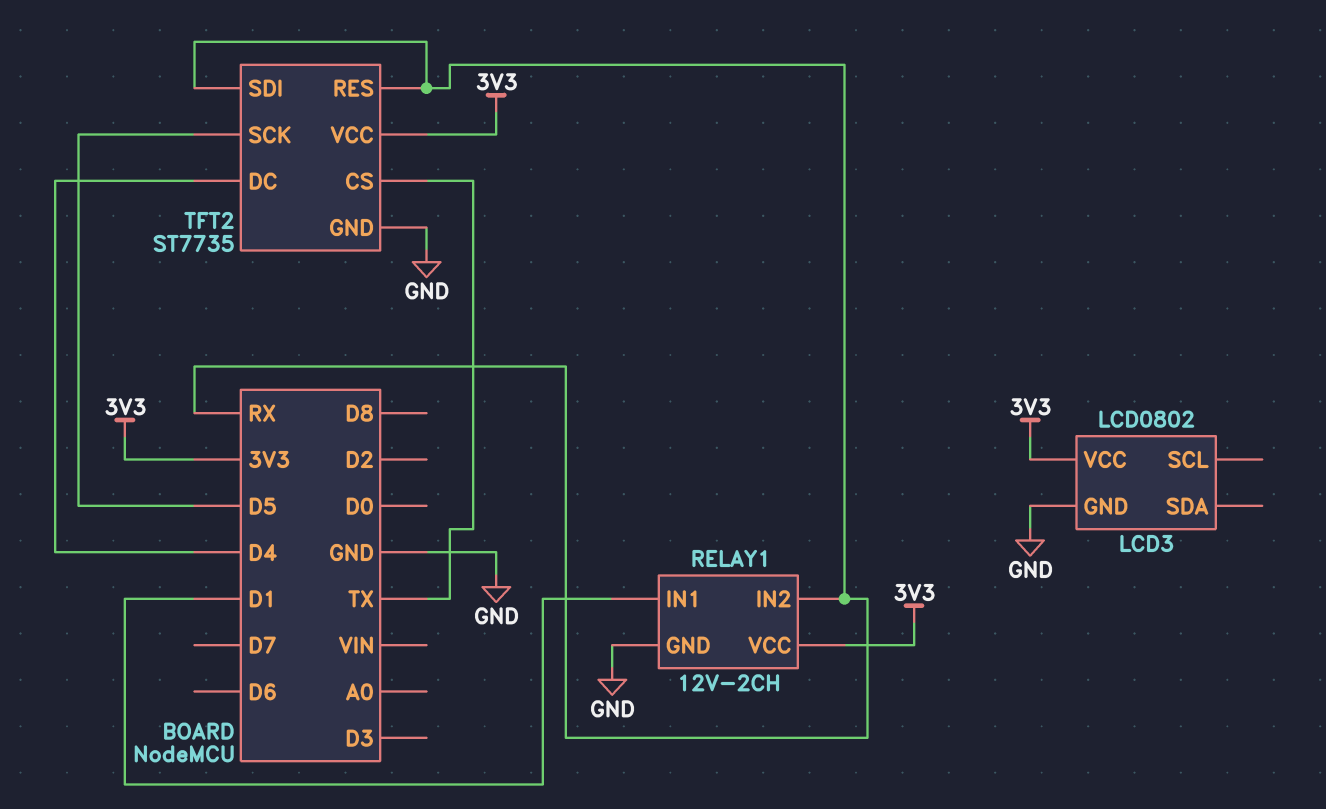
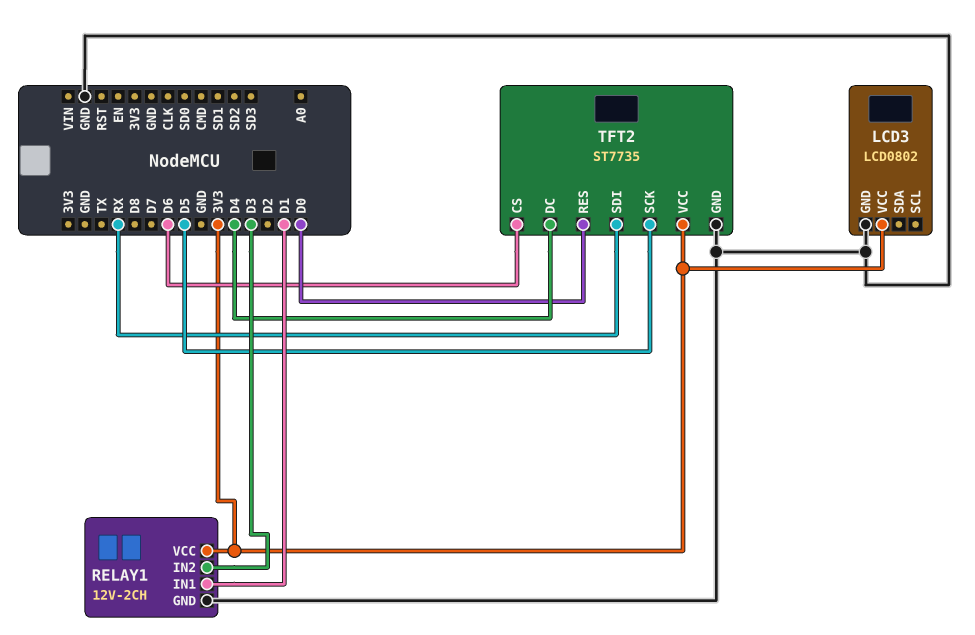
RELAY1 pin IN2: RX -> D3
TFT2 pin CS: TX -> D6
TFT2 pin RES: RX -> D0

